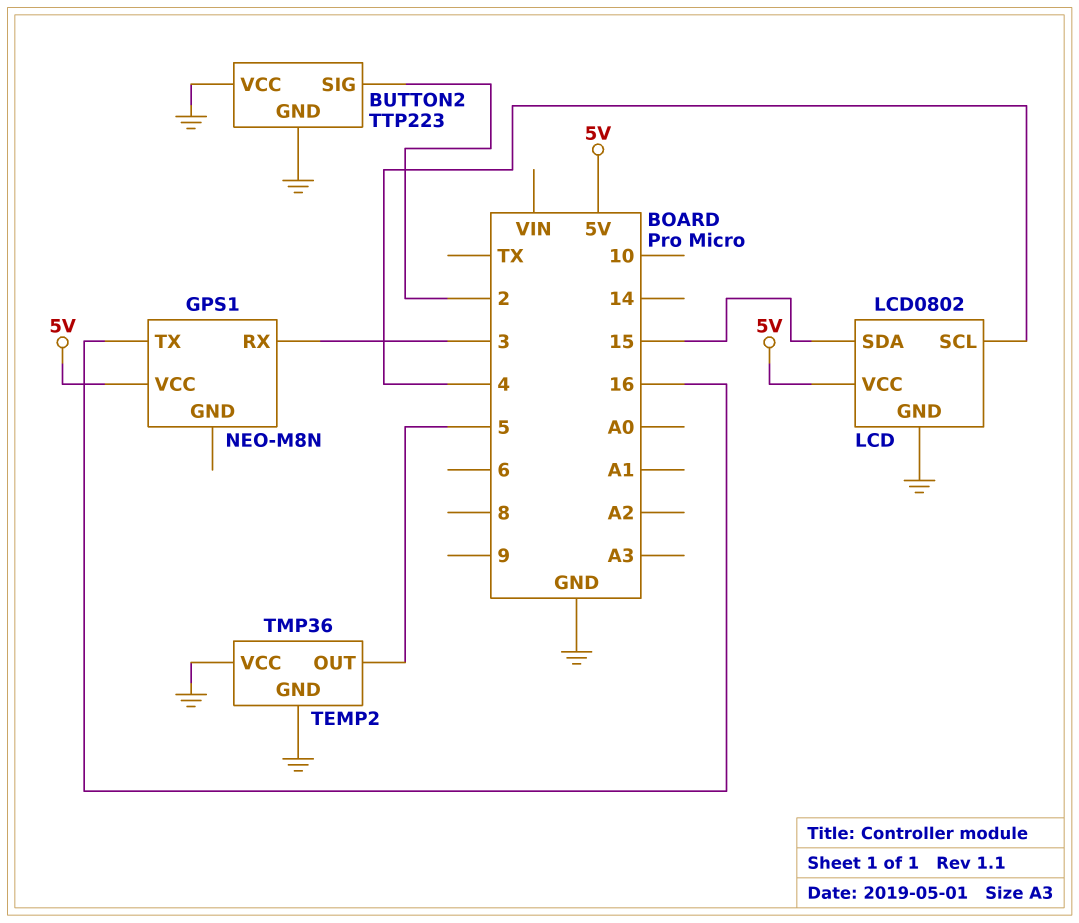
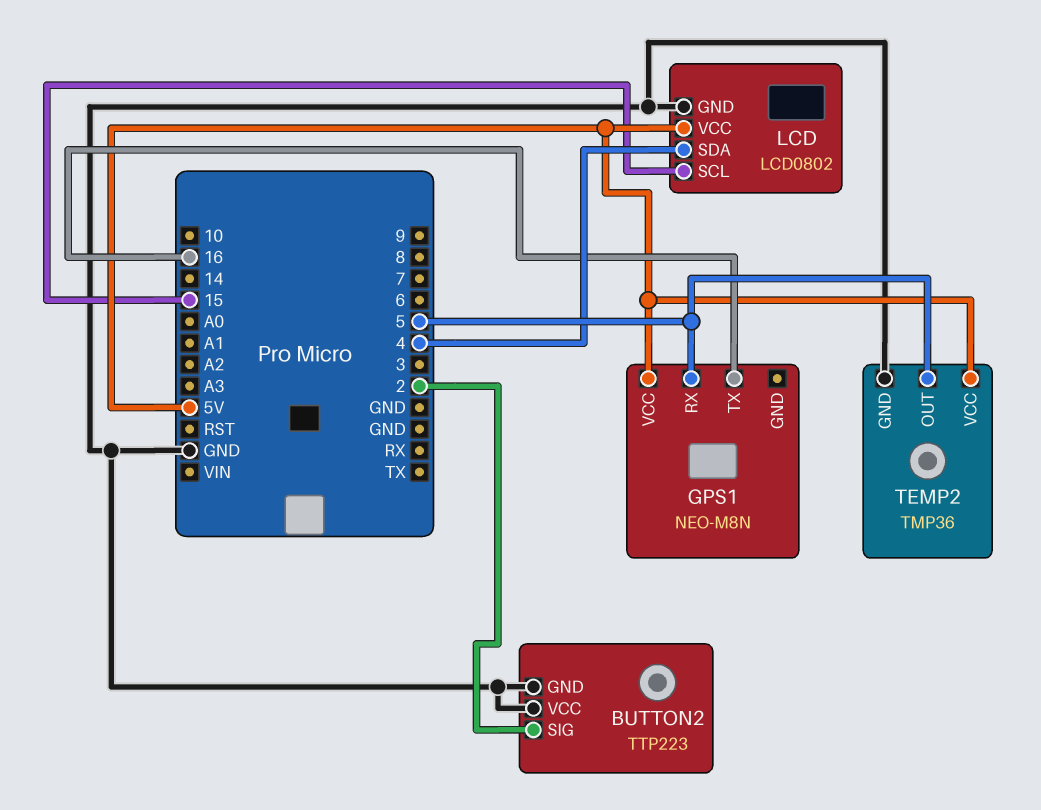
GPS1 pin RX: 3 -> 5
LCD pin SCL: 4 -> 15
LCD pin SDA: 15 -> 4
TEMP2 pin VCC: GND -> 5V

